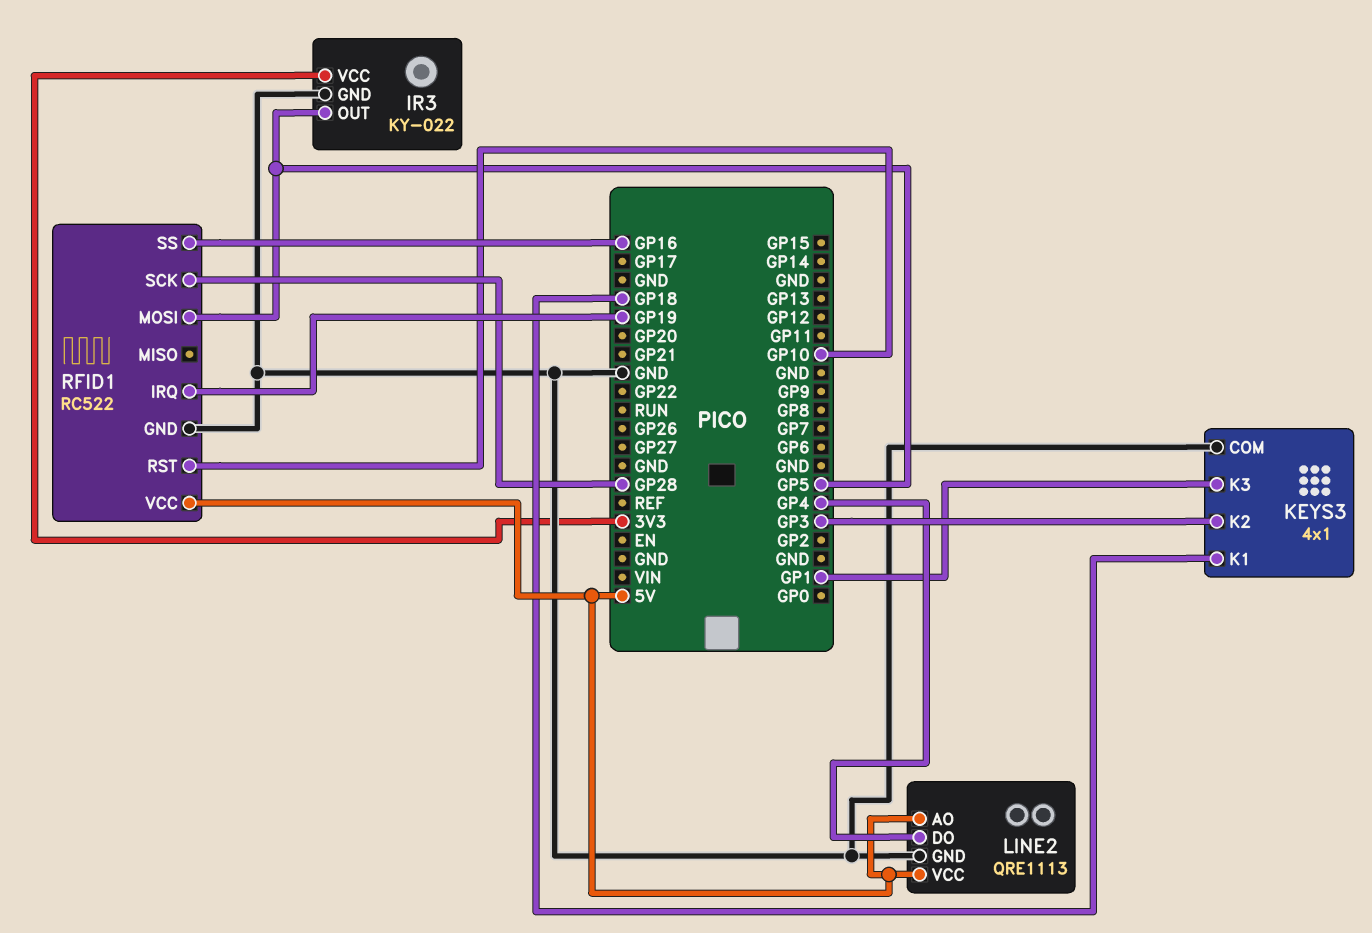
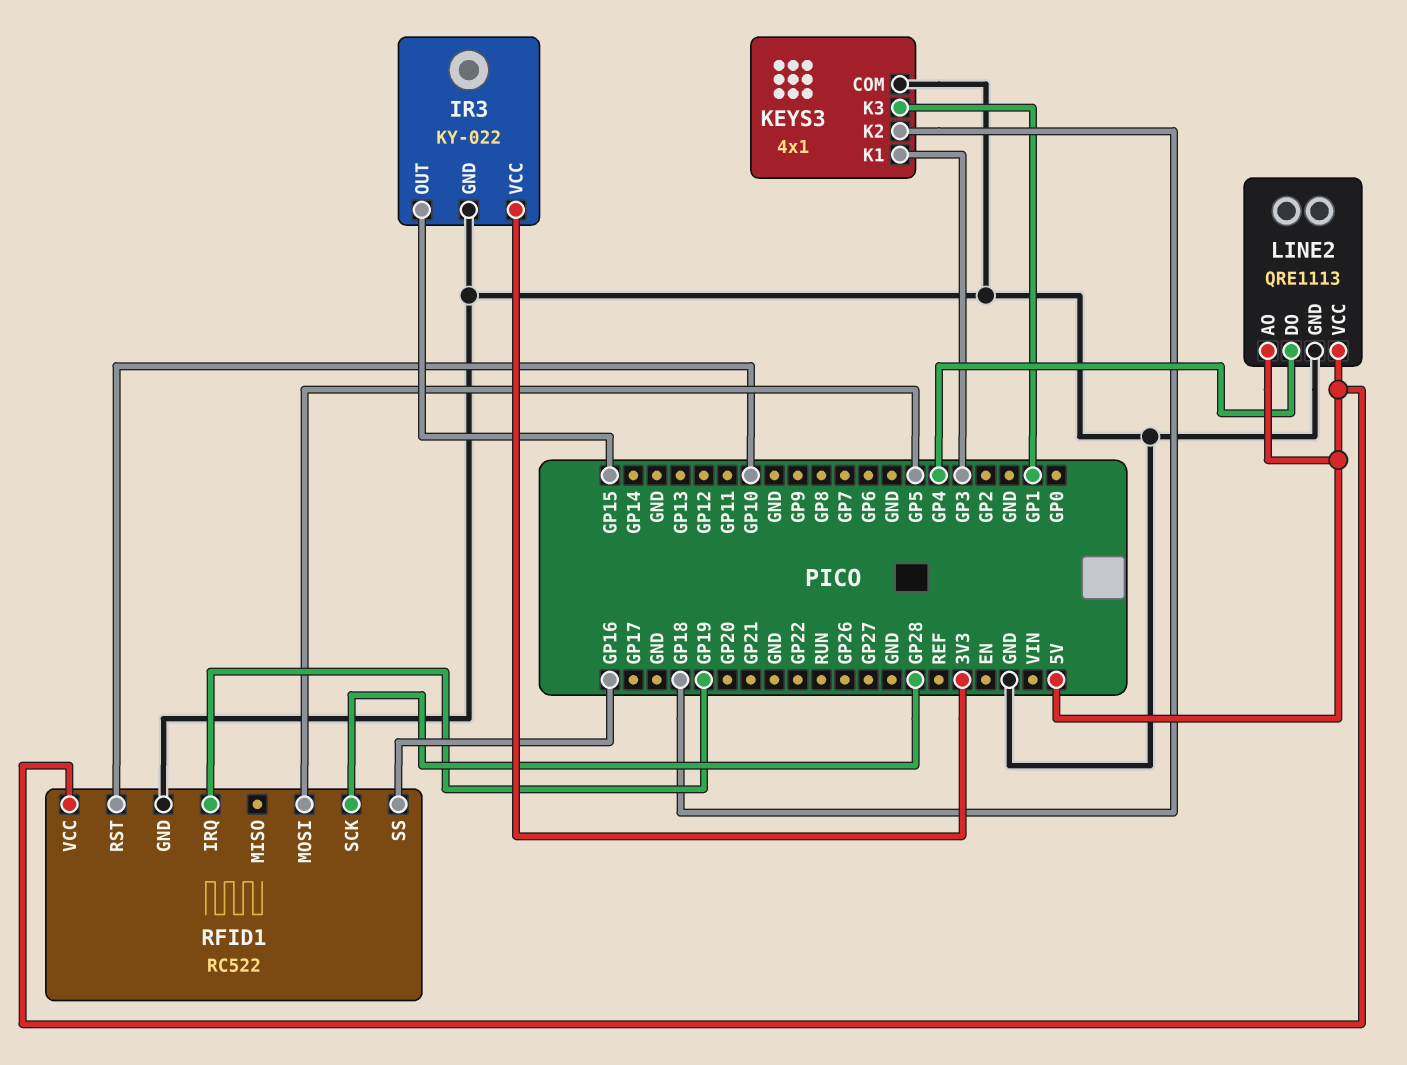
IR3 pin OUT: GP5 -> GP15
KEYS3 pin K1: GP18 -> GP3
KEYS3 pin K2: GP3 -> GP18

